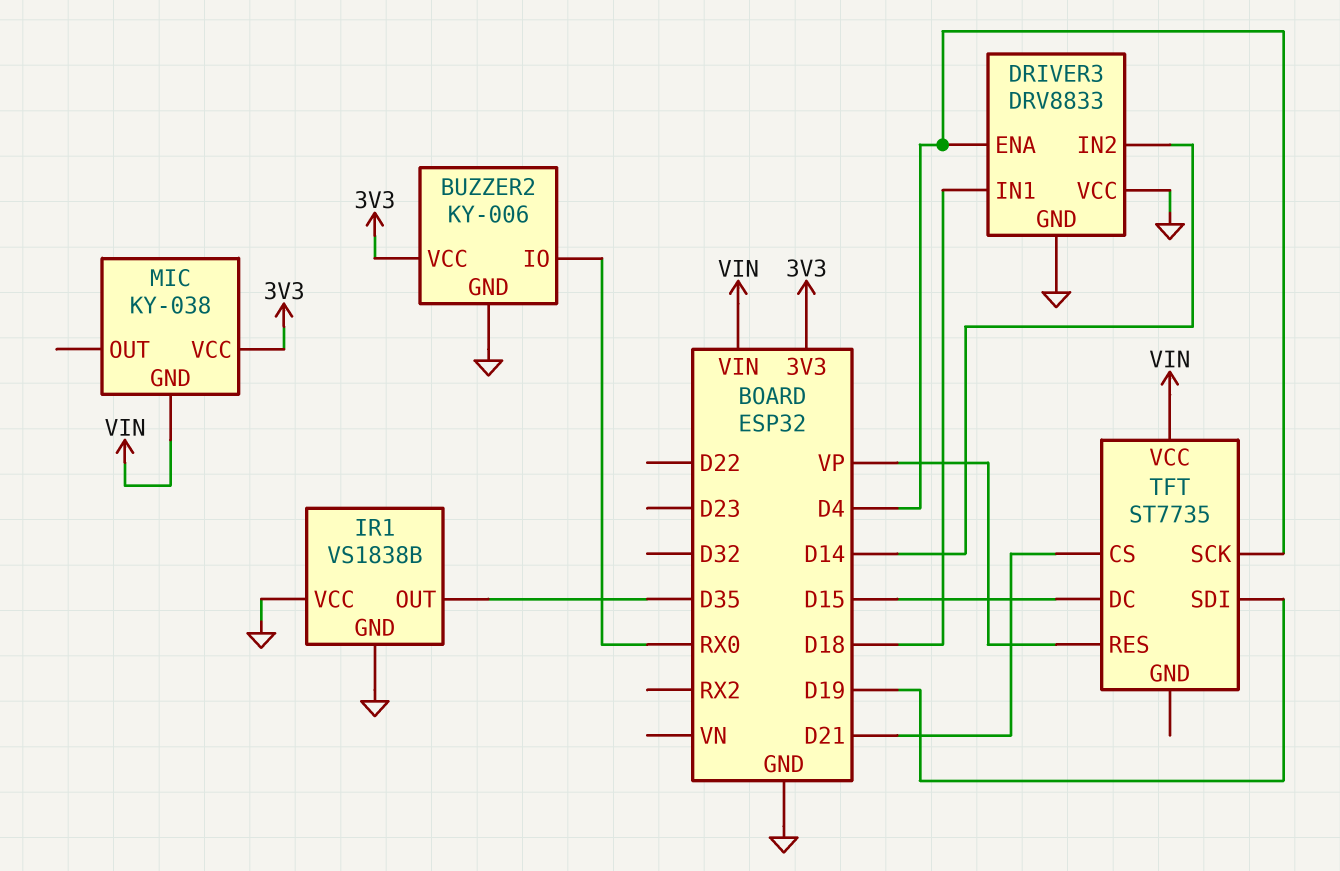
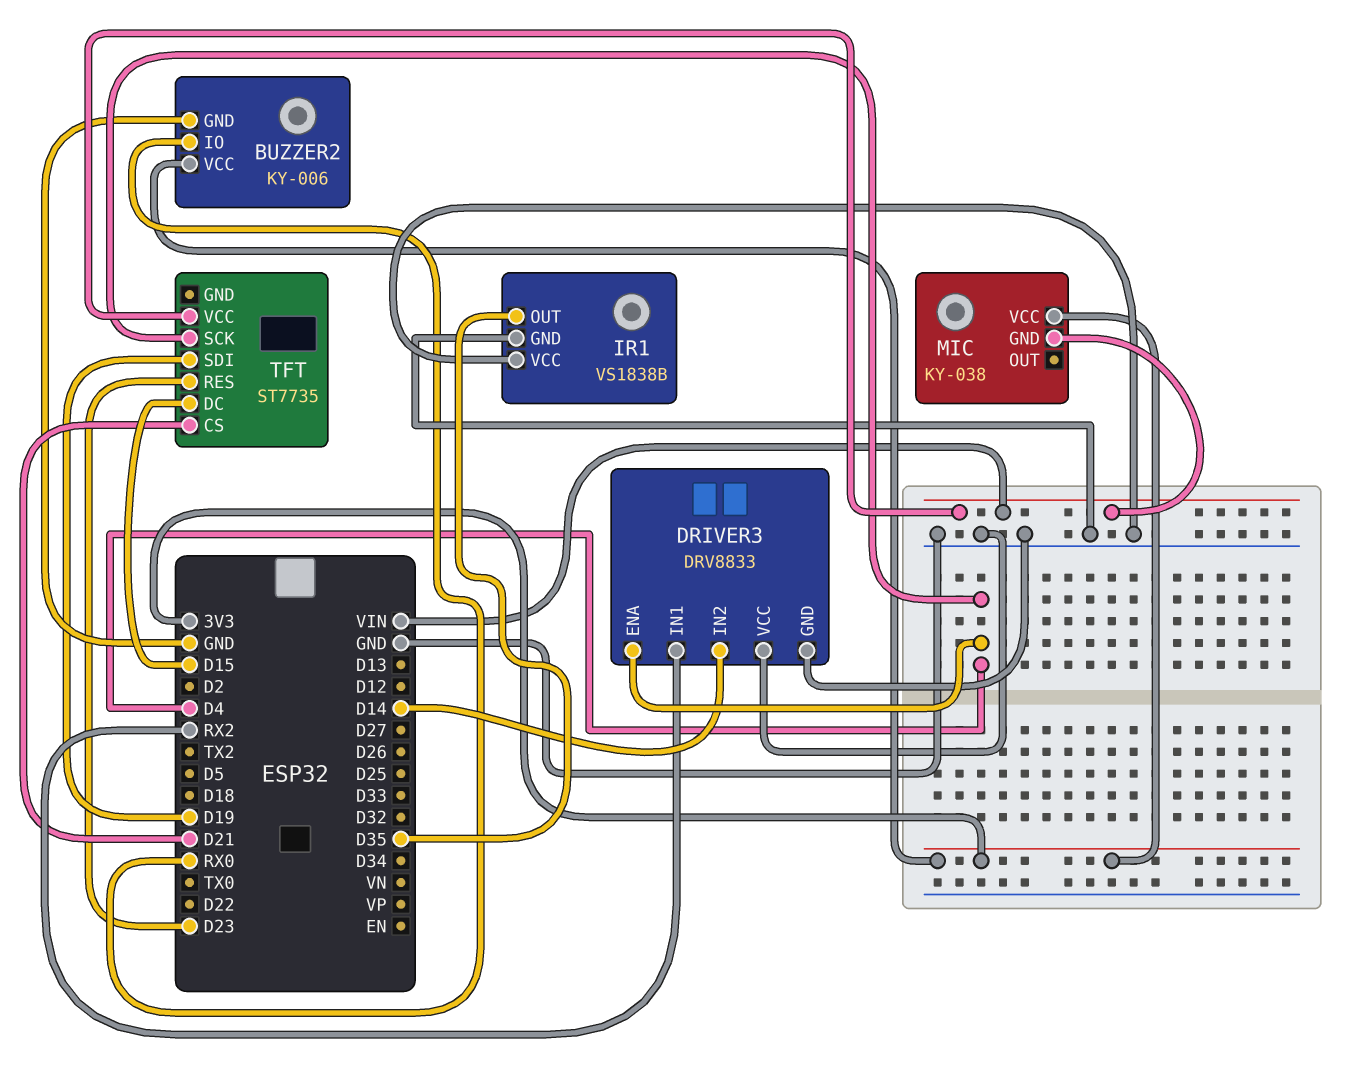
DRIVER3 pin IN1: D18 -> RX2
TFT pin RES: VP -> D23

